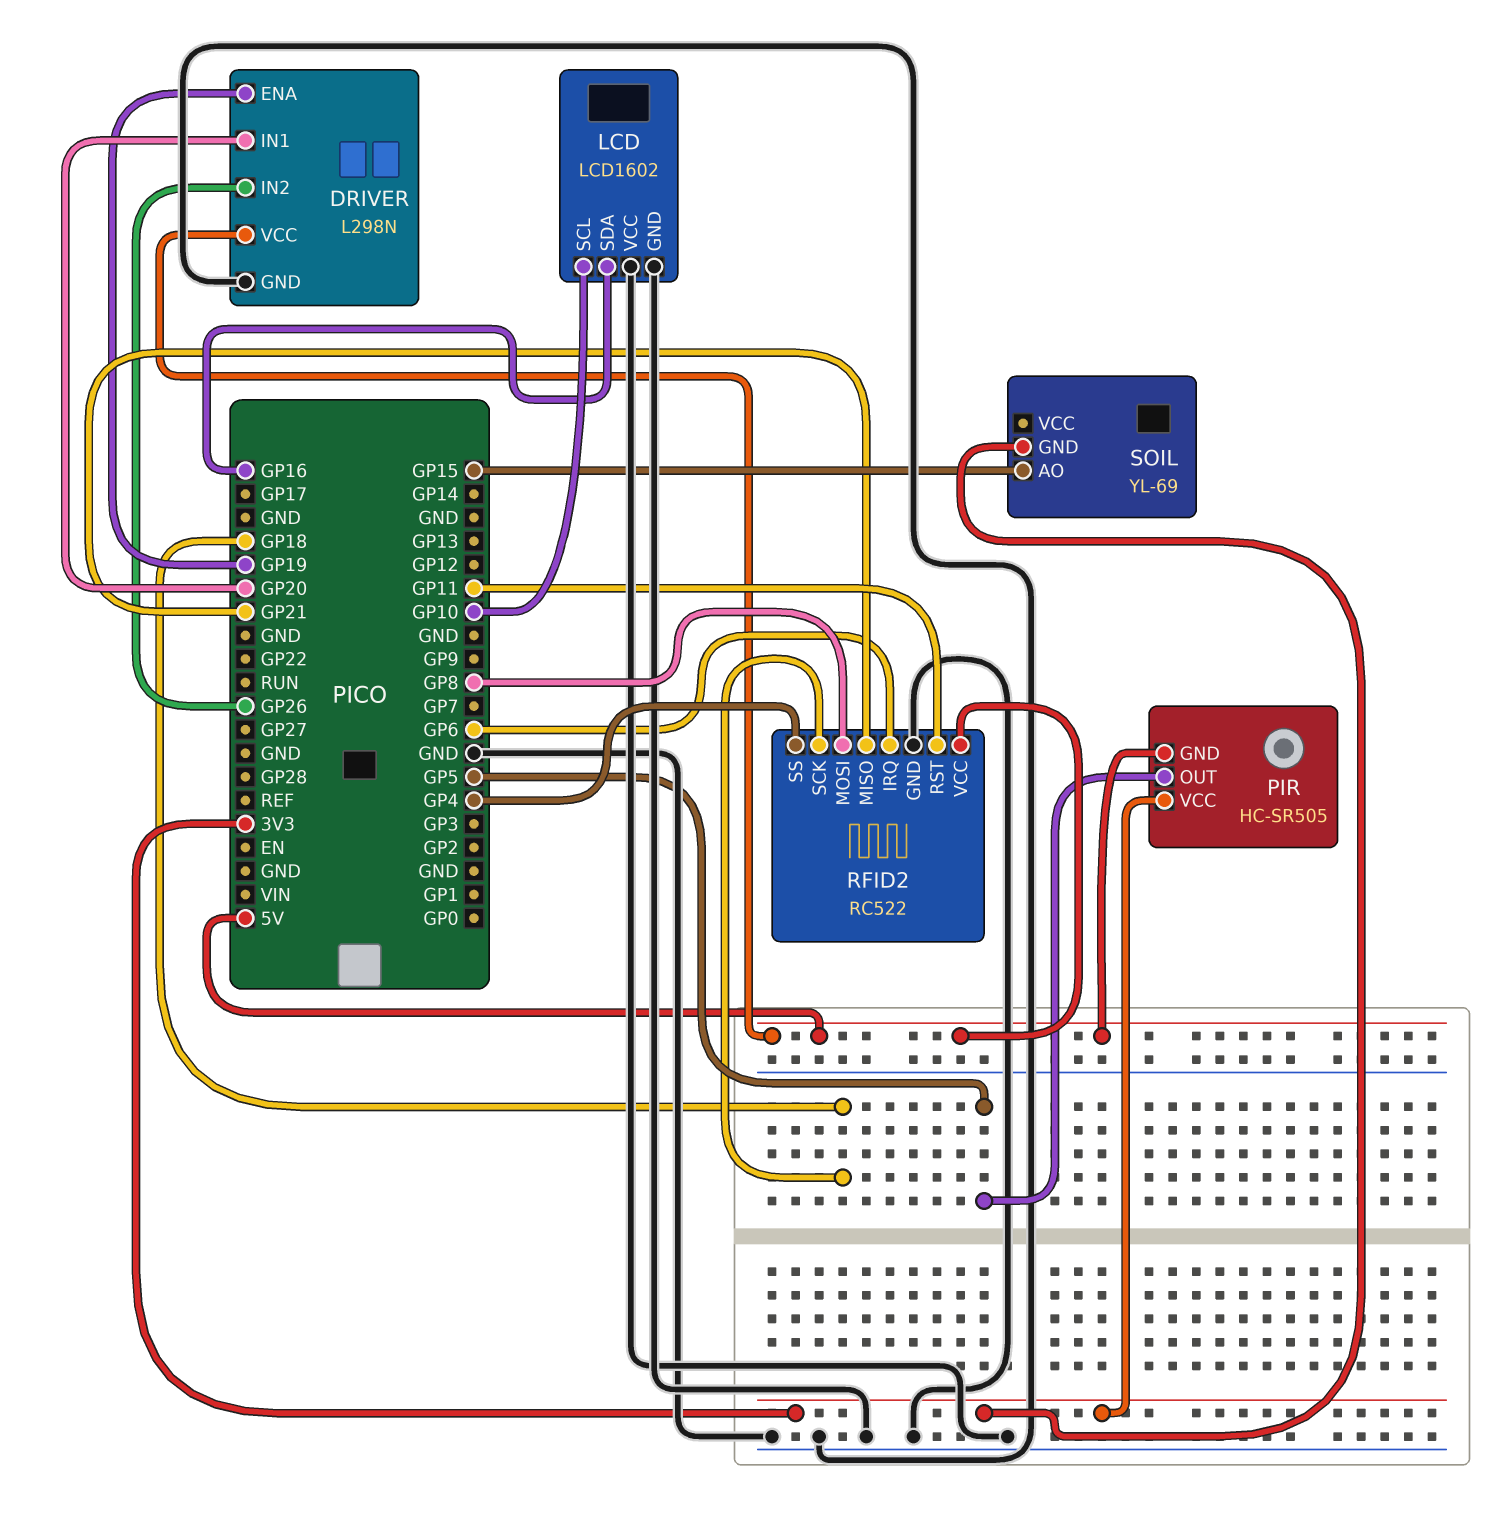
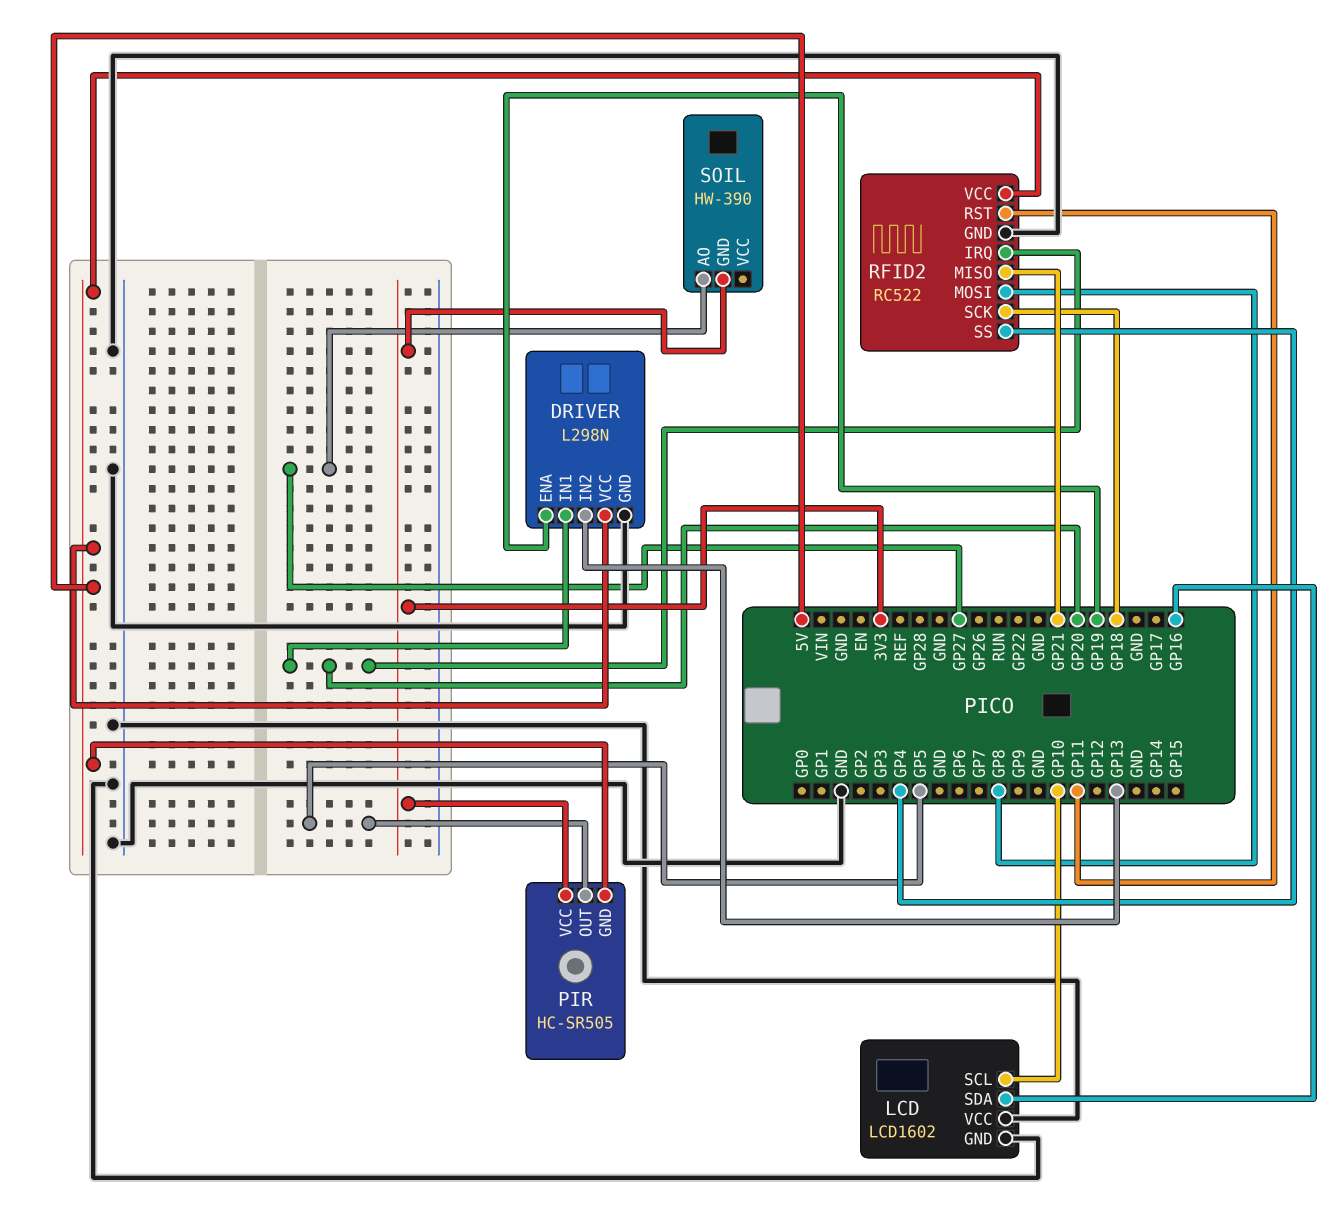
DRIVER pin IN2: GP26 -> GP13
RFID2 pin IRQ: GP6 -> GP20
SOIL: YL-69 -> HW-390
SOIL pin AO: GP15 -> GP27

